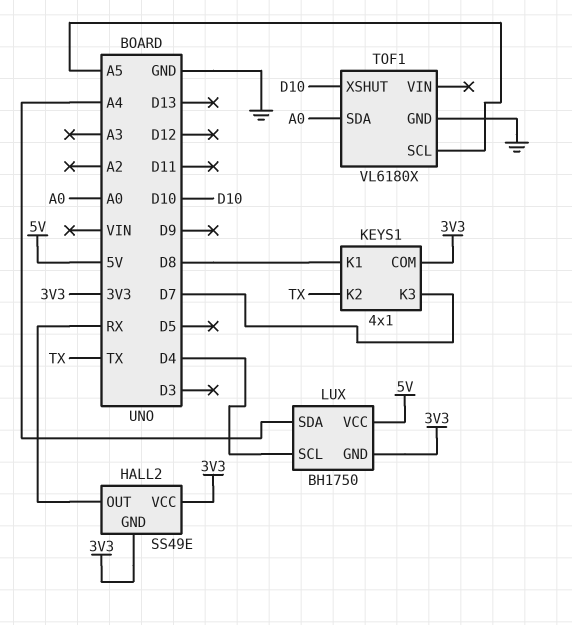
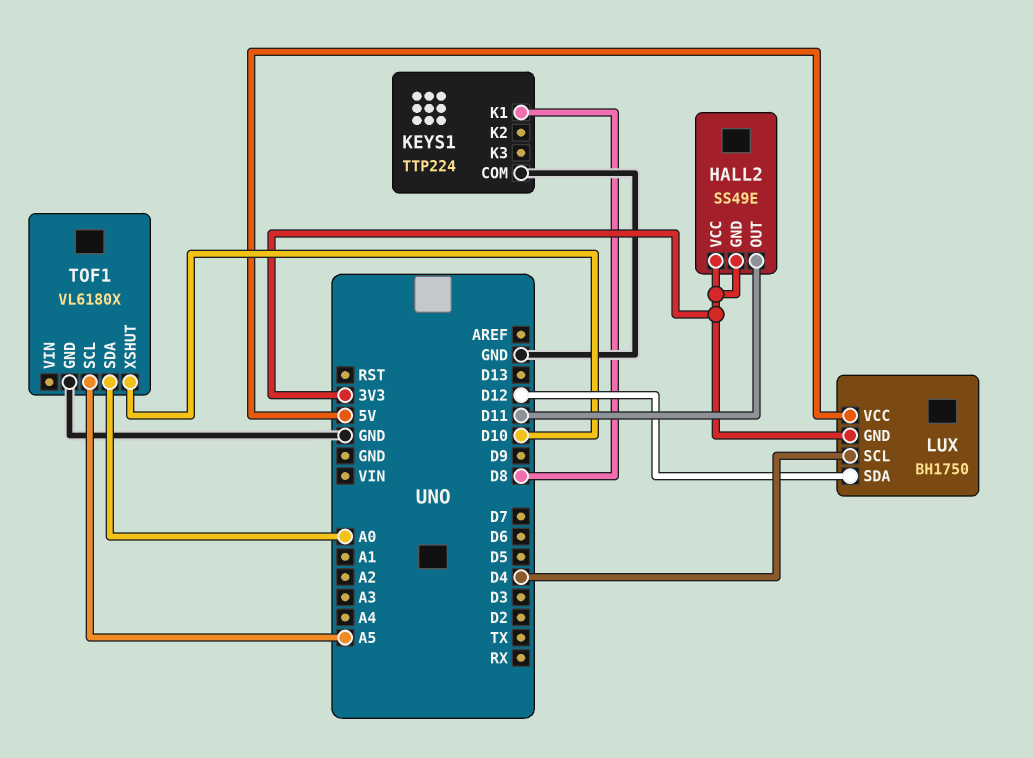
HALL2 pin OUT: RX -> D11
KEYS1: 4x1 -> TTP224
KEYS1 pin COM: 3V3 -> GND
KEYS1 pin K2: TX -> none
KEYS1 pin K3: D7 -> none
LUX pin SDA: A4 -> D12

